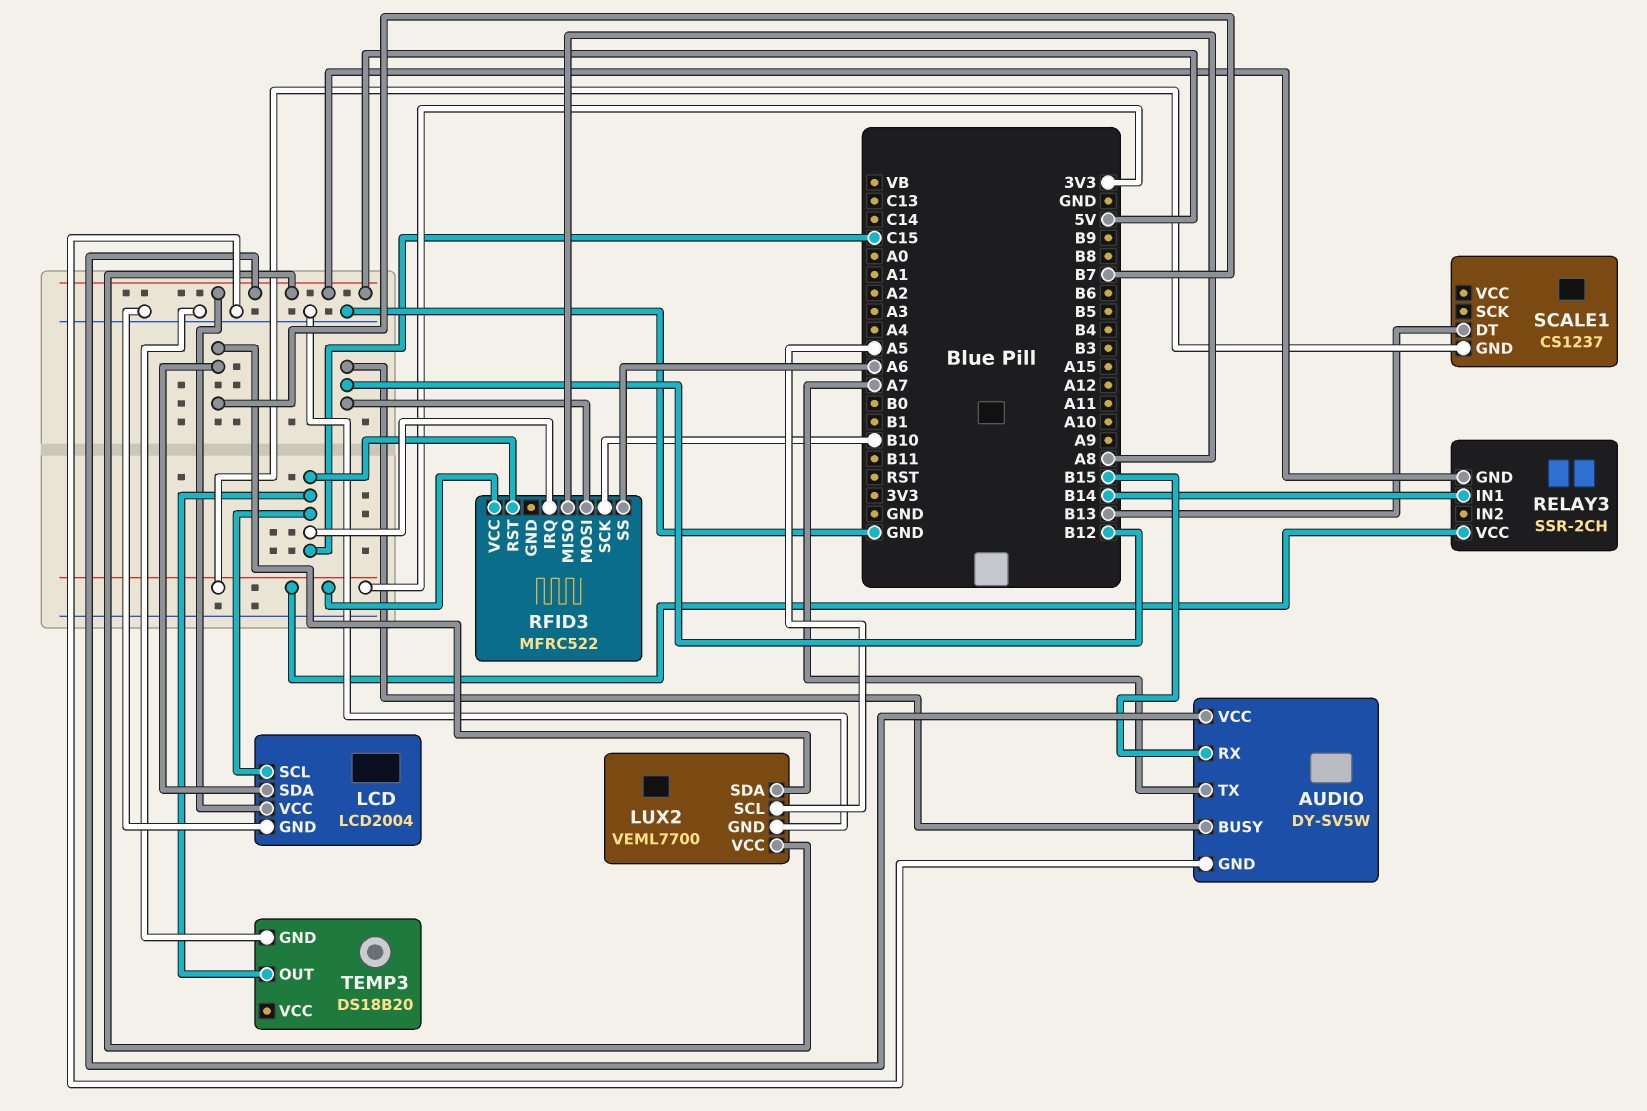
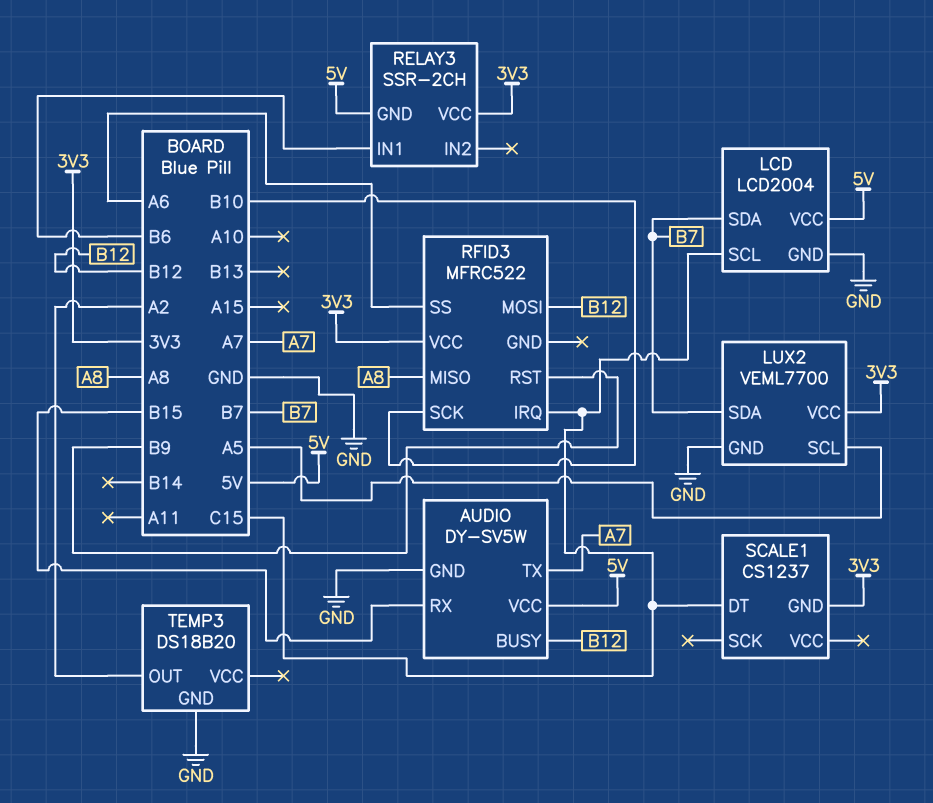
LUX2 pin VCC: 5V -> 3V3
RELAY3 pin IN1: B14 -> B6
RFID3 pin RST: C15 -> B9
SCALE1 pin DT: B13 -> C15
TEMP3 pin OUT: C15 -> A2

